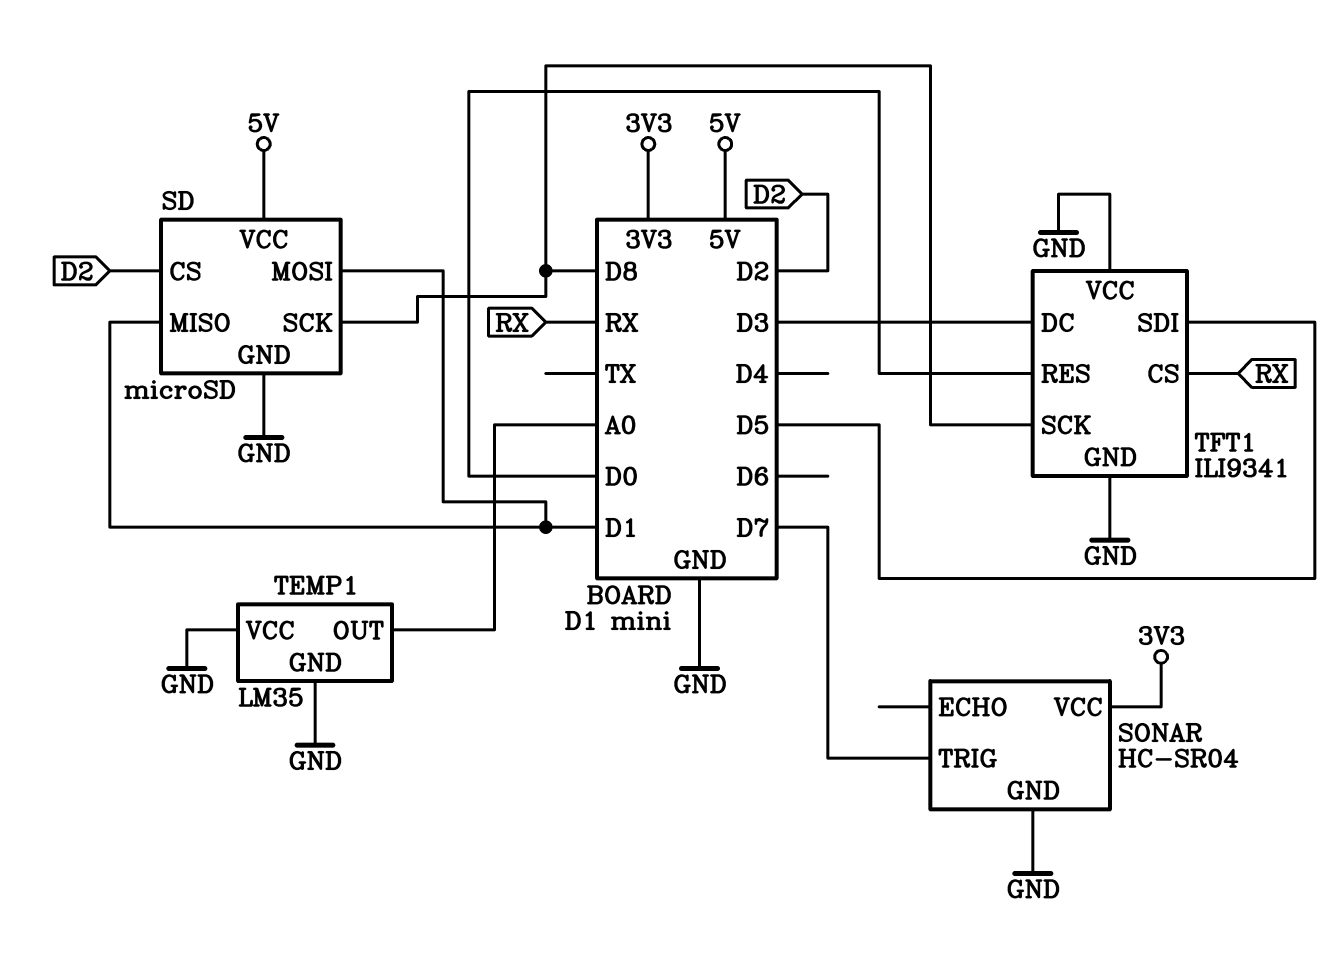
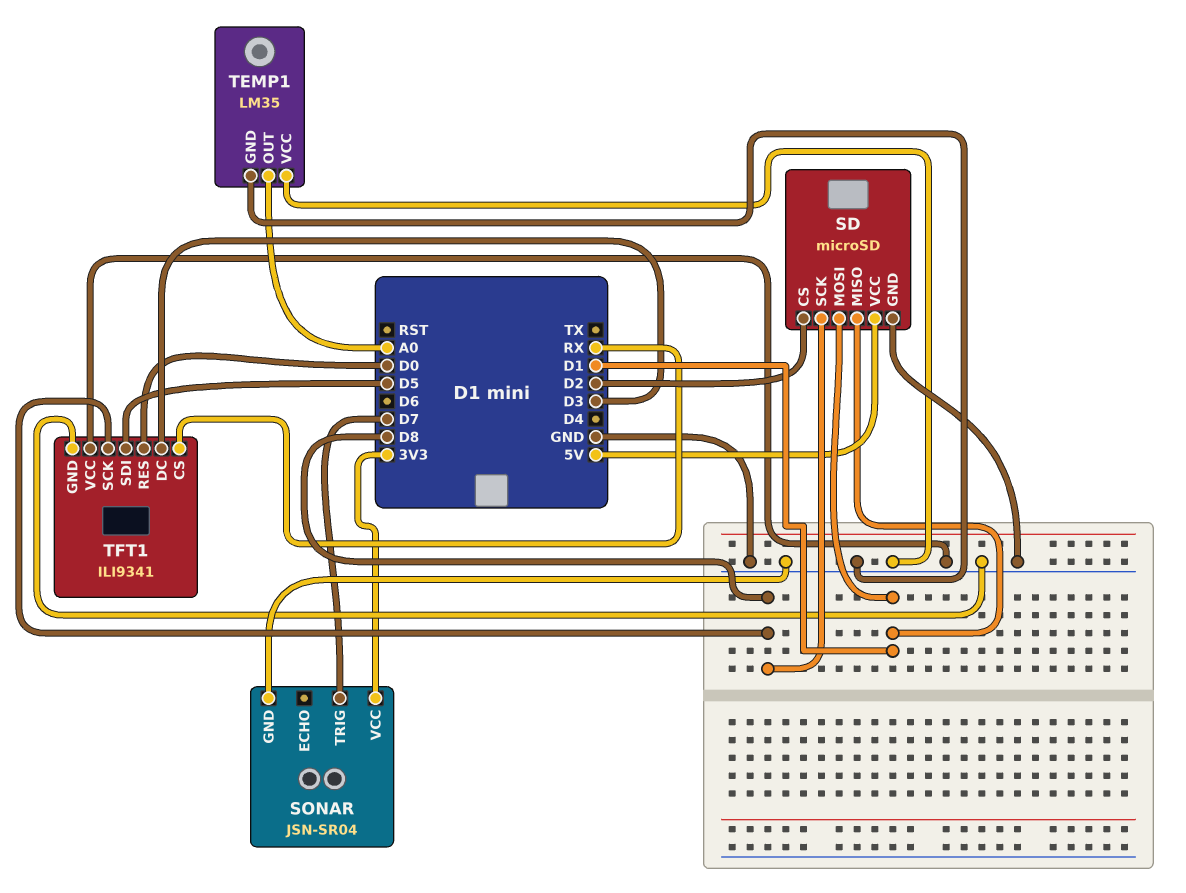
SONAR: HC-SR04 -> JSN-SR04

